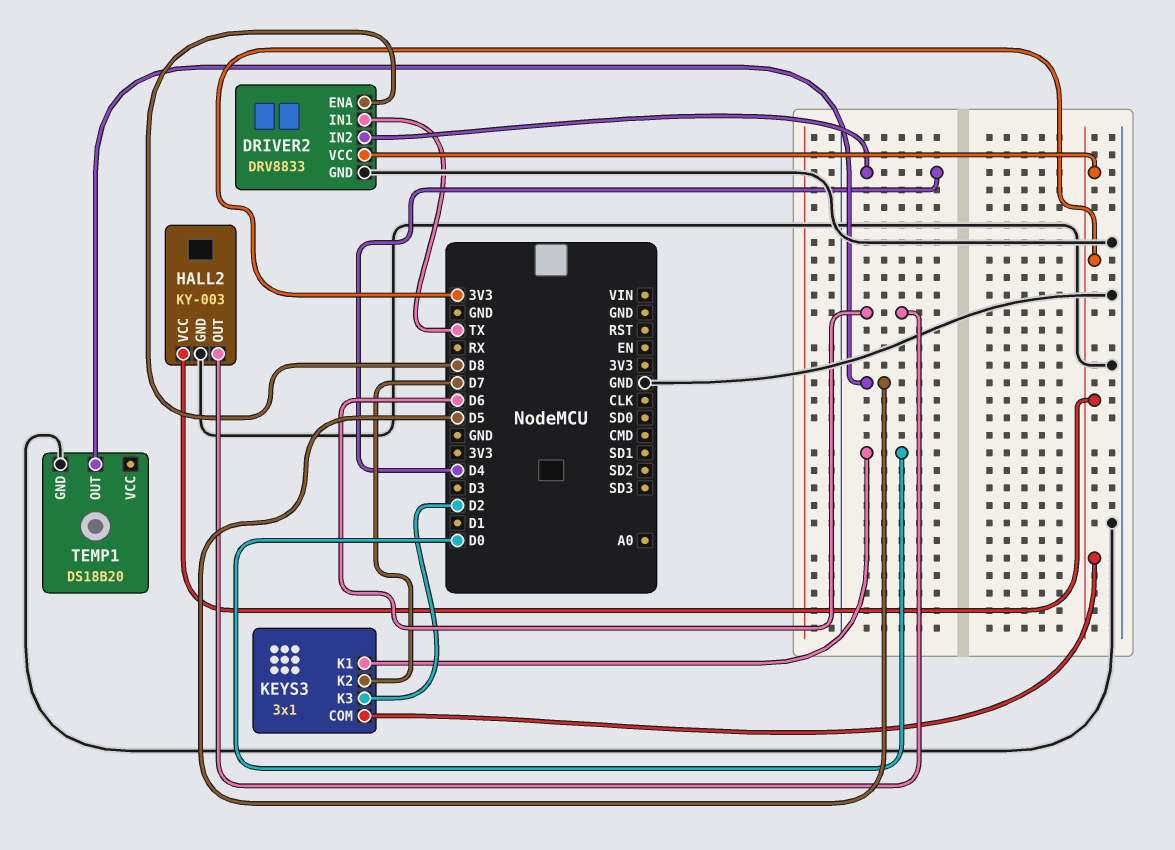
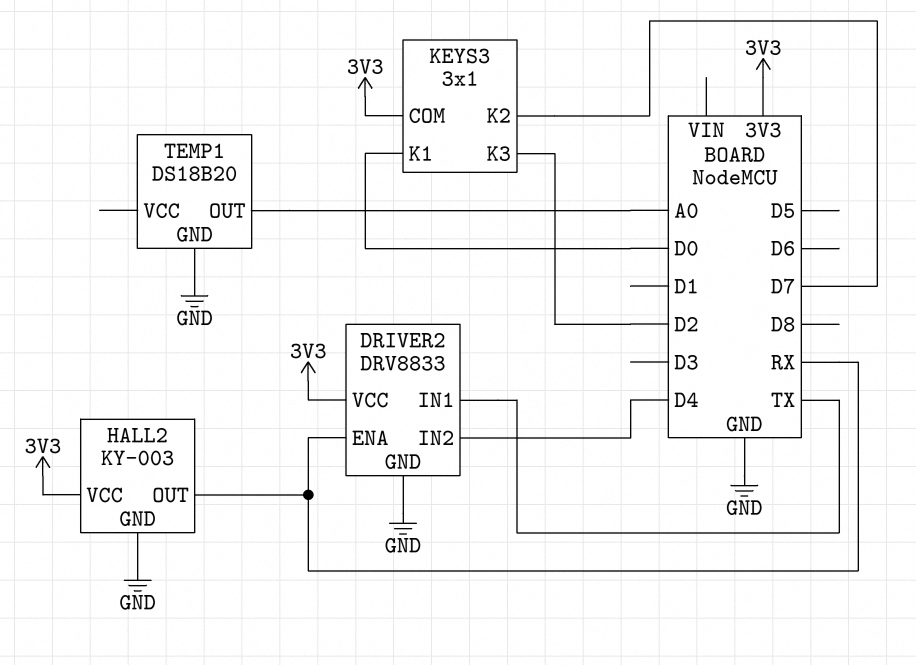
DRIVER2 pin ENA: D8 -> RX
HALL2 pin OUT: D6 -> RX
TEMP1 pin OUT: D5 -> A0

